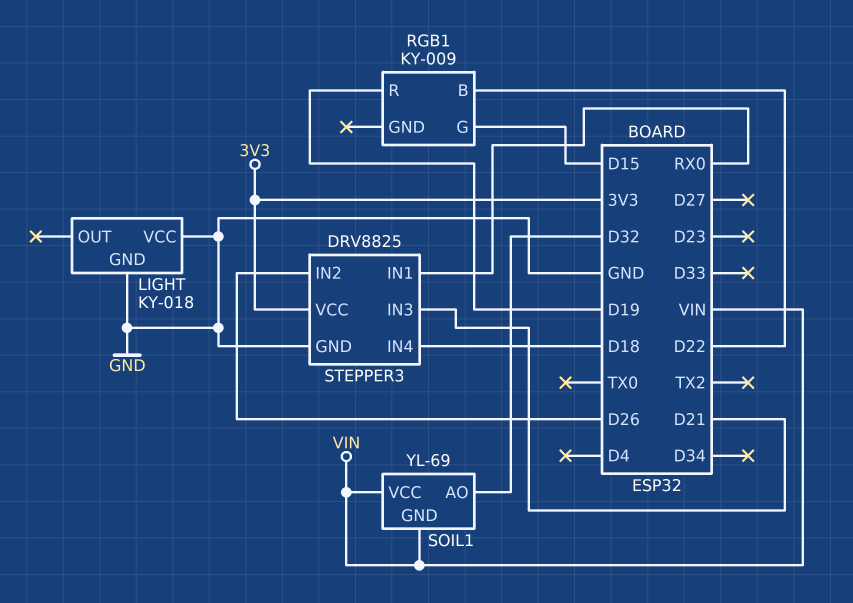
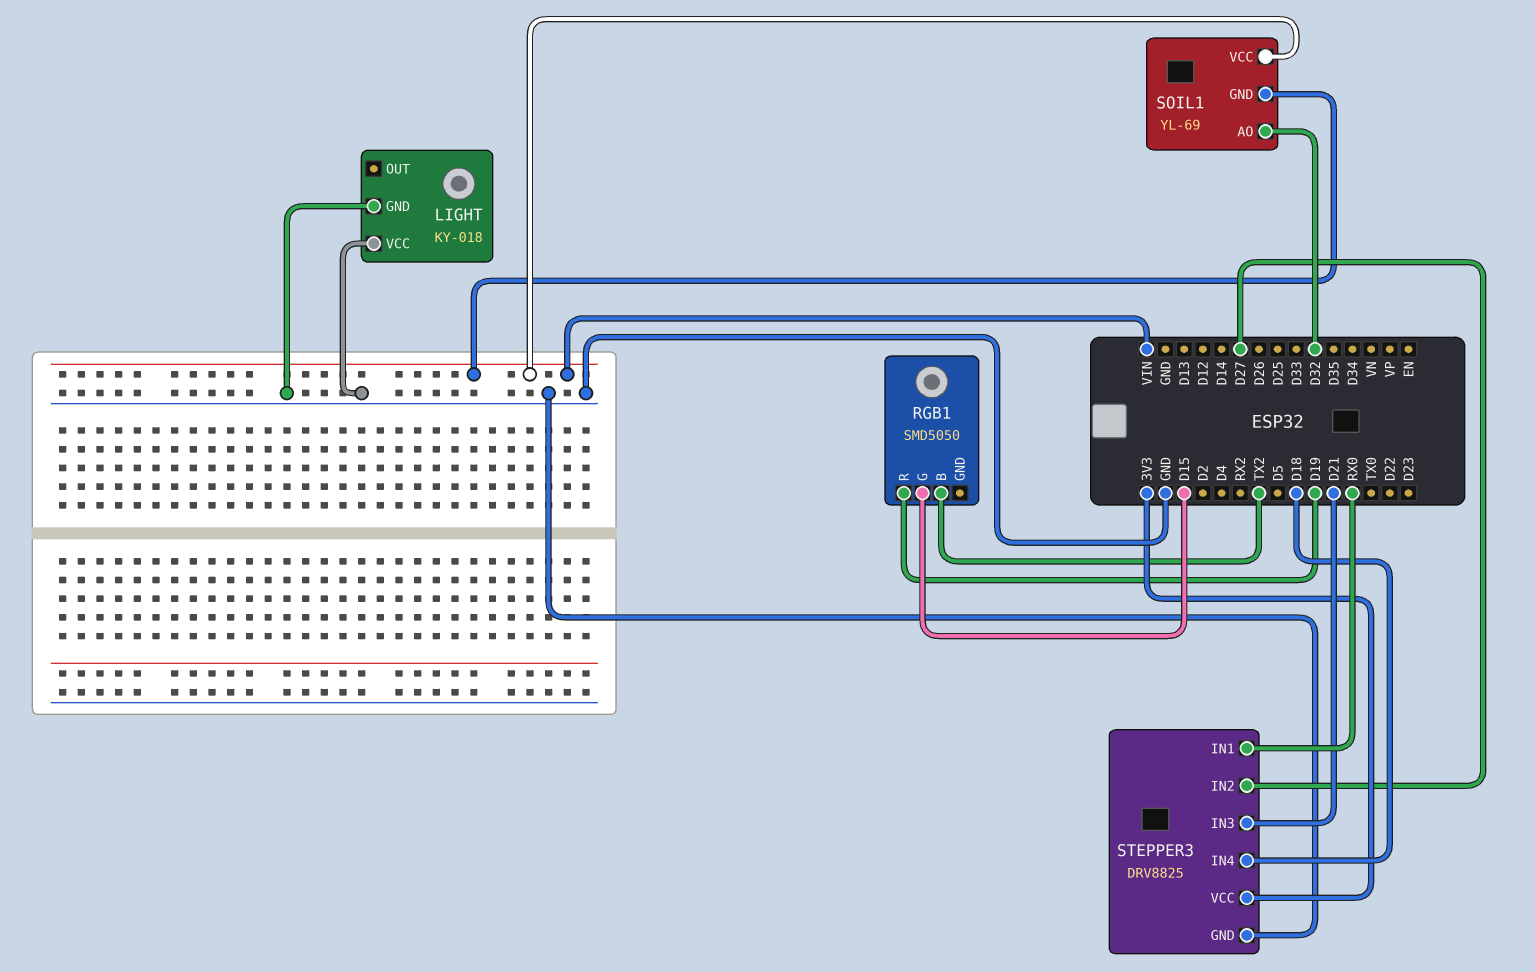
RGB1: KY-009 -> SMD5050
RGB1 pin B: D22 -> TX2
STEPPER3 pin IN2: D26 -> D27

